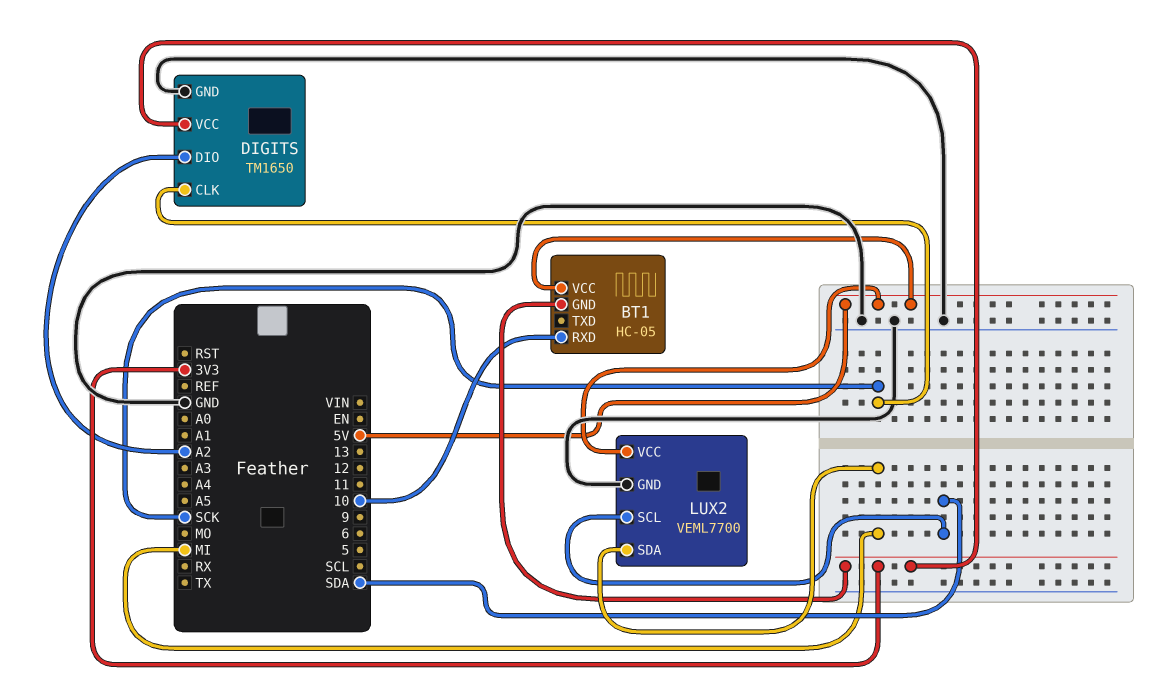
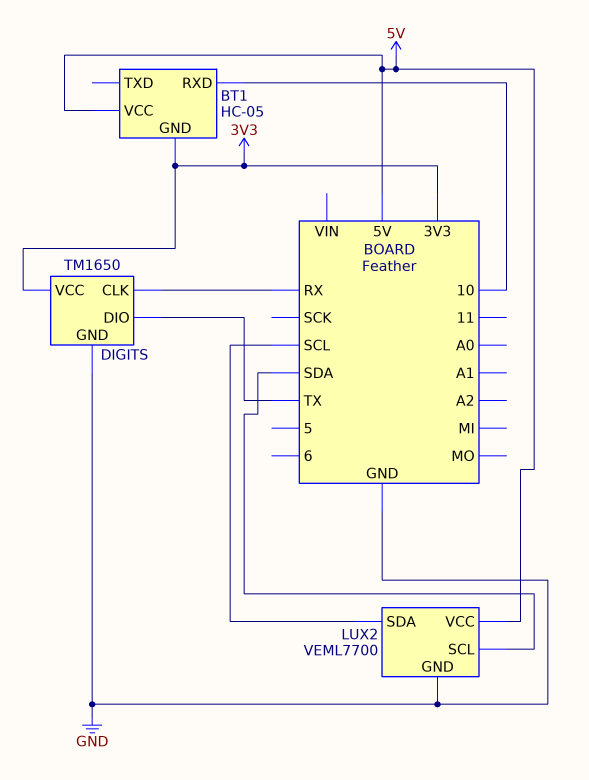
DIGITS pin CLK: SCK -> RX
DIGITS pin DIO: A2 -> TX
LUX2 pin SDA: MI -> SCL

